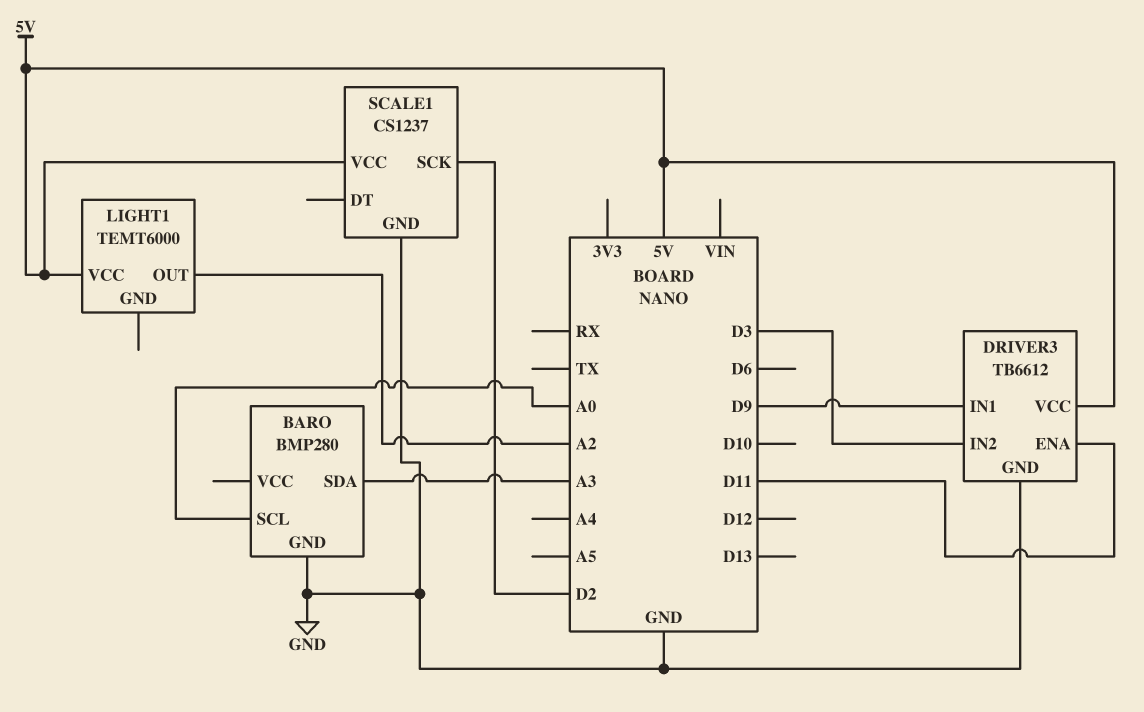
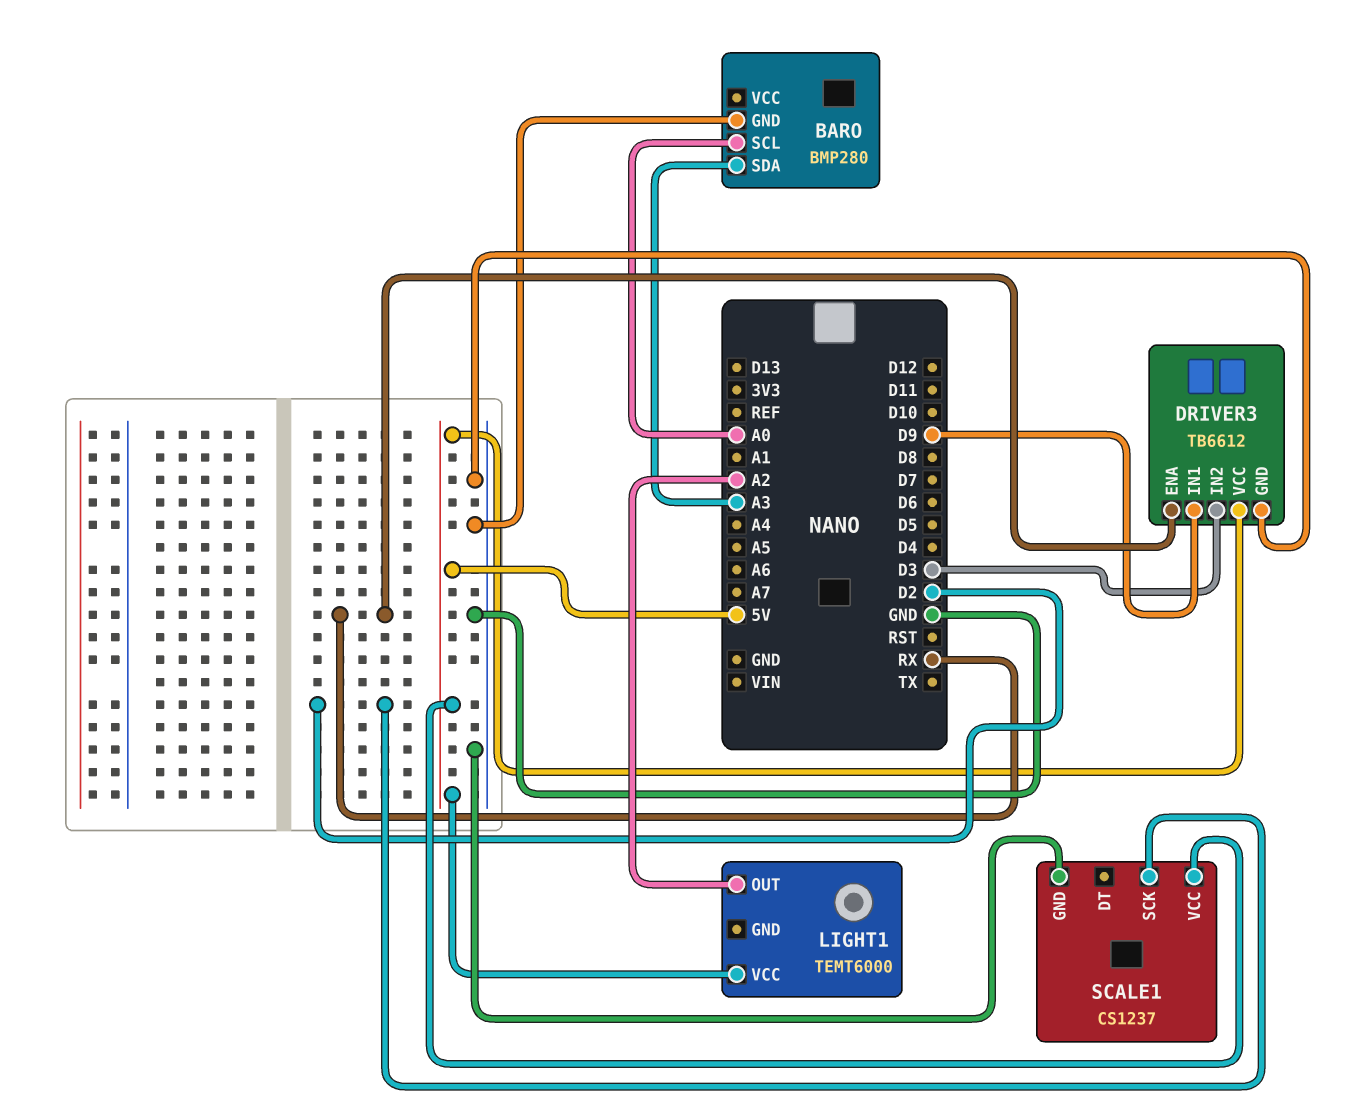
DRIVER3 pin ENA: D11 -> RX

